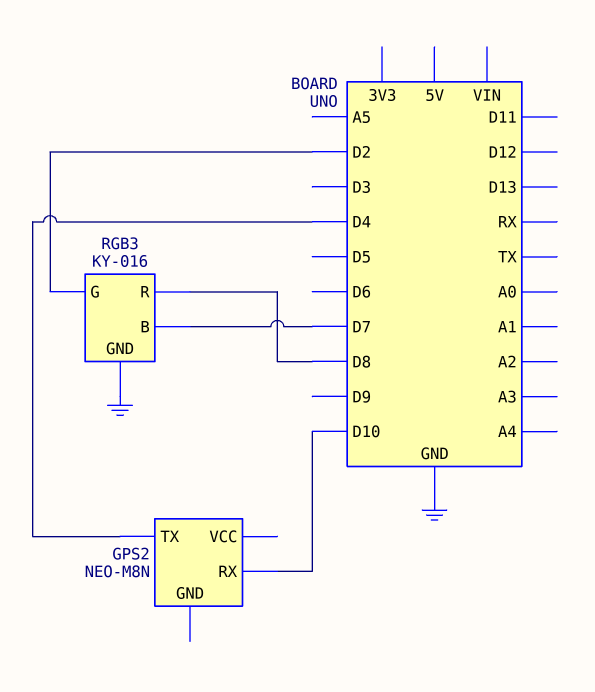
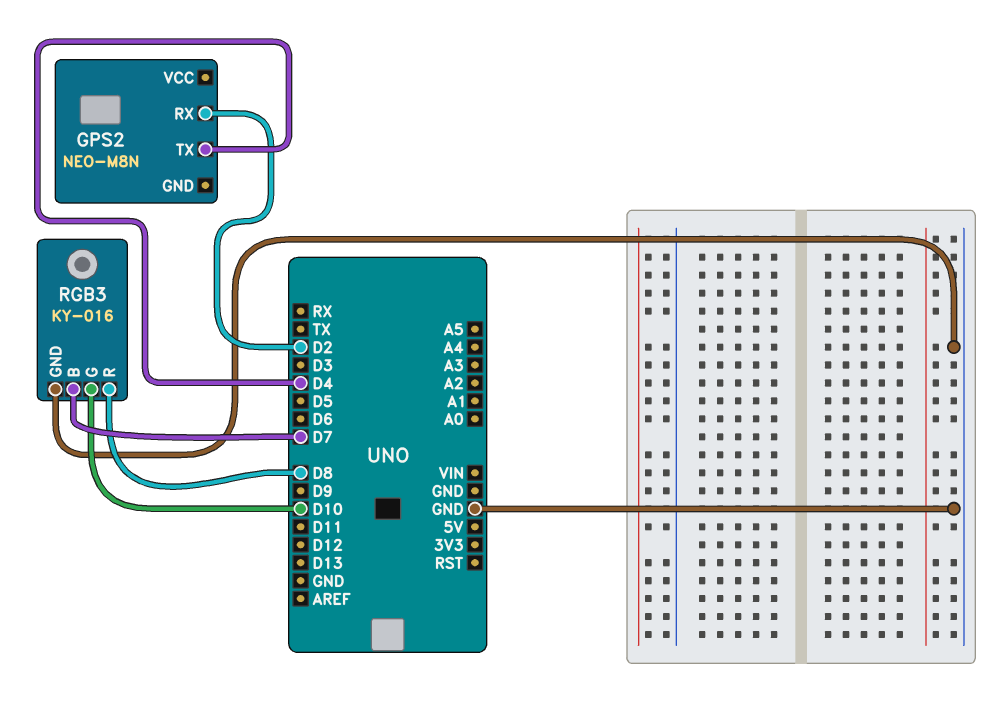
GPS2 pin RX: D10 -> D2
RGB3 pin G: D2 -> D10

